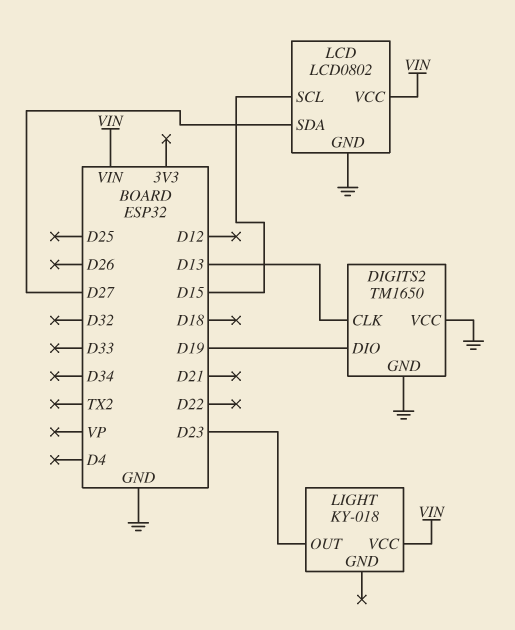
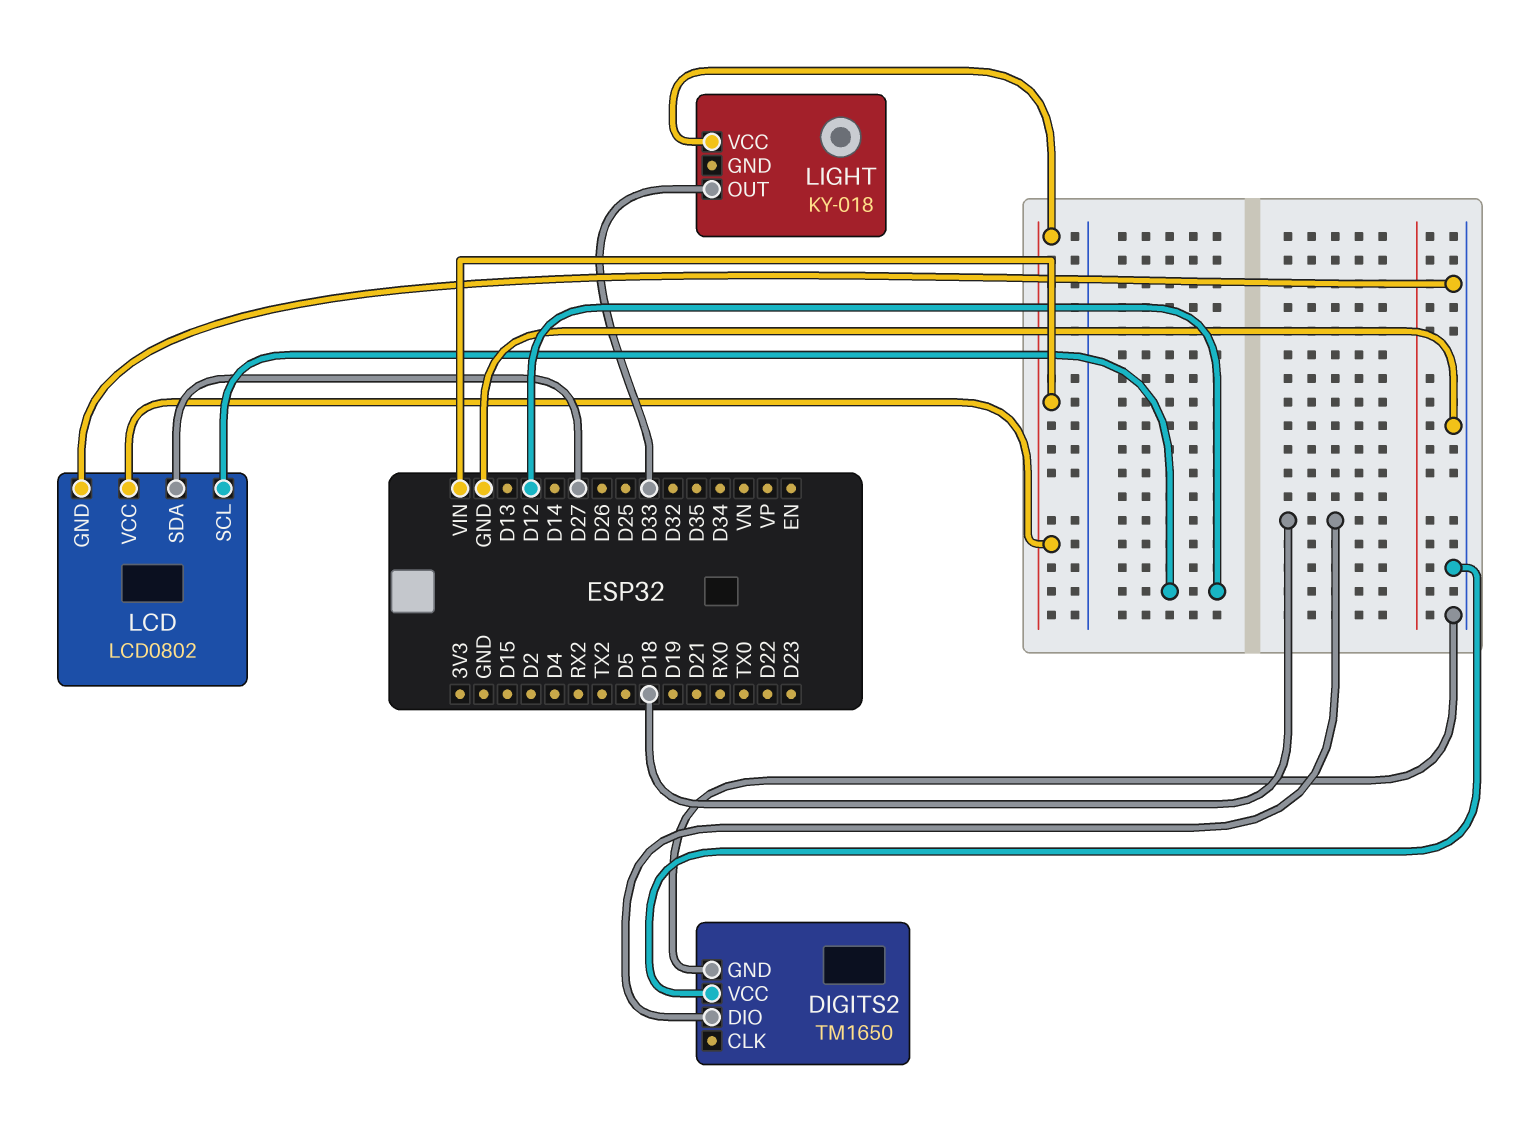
DIGITS2 pin CLK: D13 -> none
DIGITS2 pin DIO: D19 -> D18
LCD pin SCL: D15 -> D12
LIGHT pin OUT: D23 -> D33

